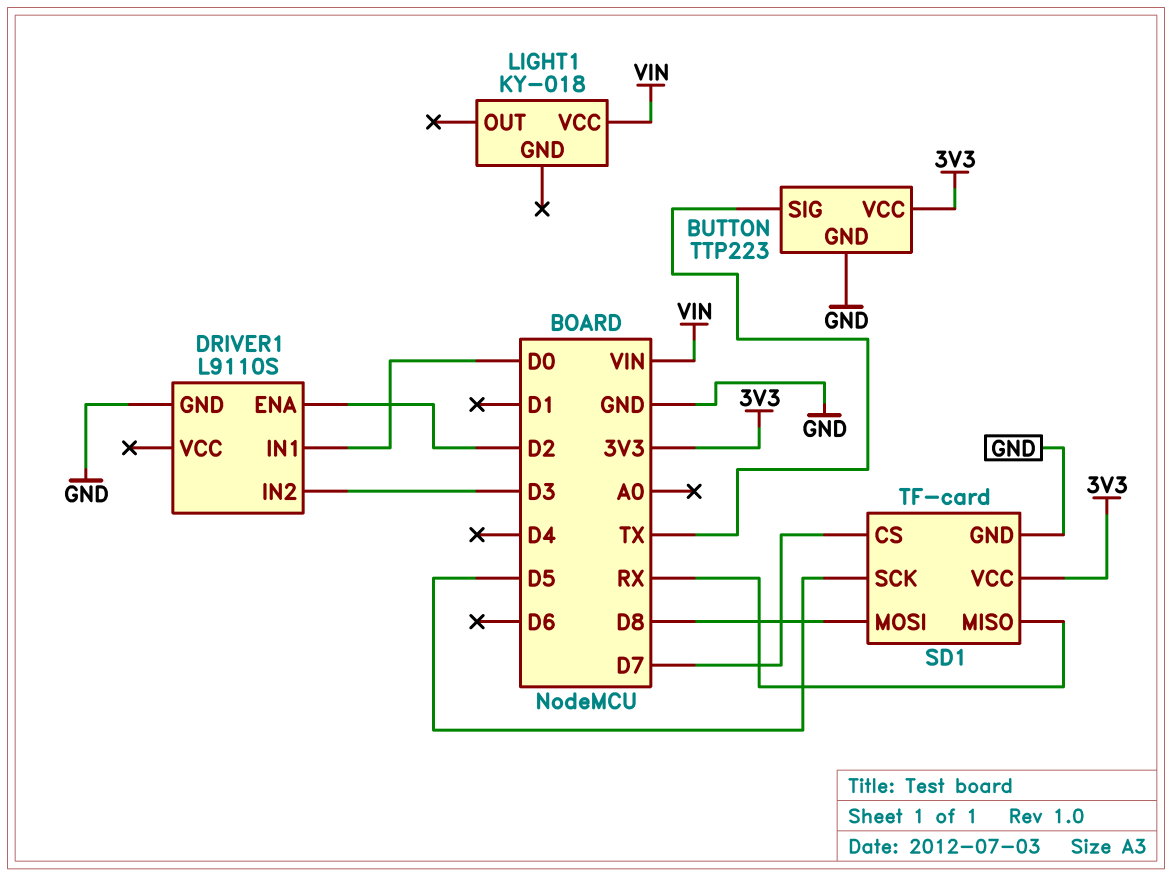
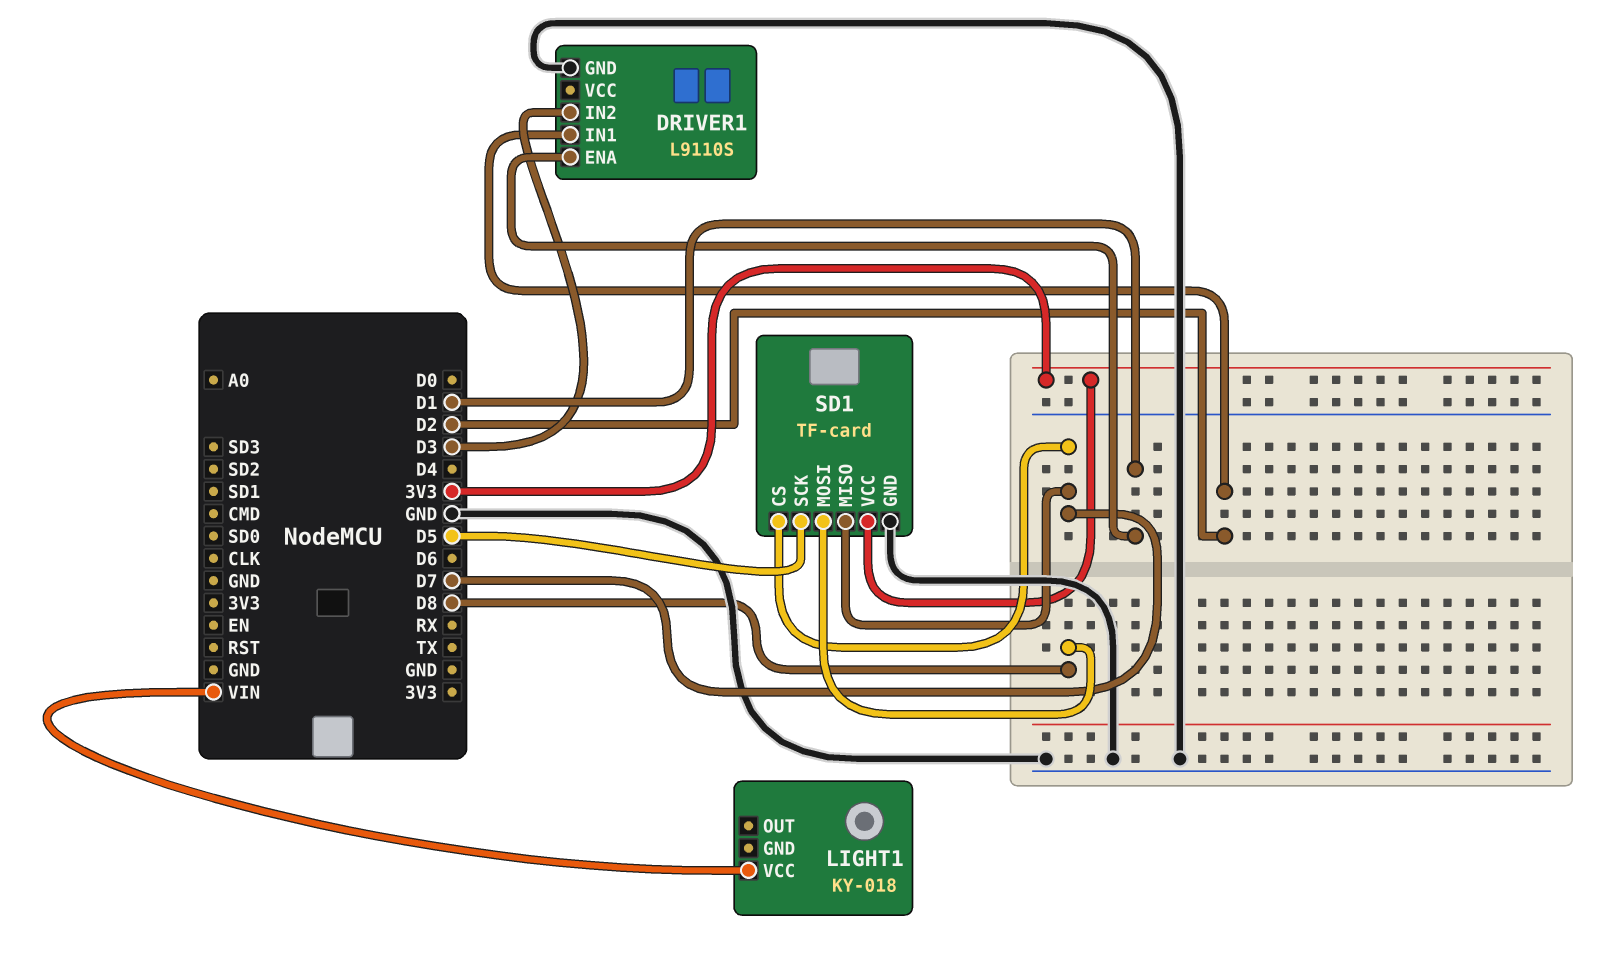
BUTTON: TTP223 -> none
BUTTON pin GND: GND -> none
BUTTON pin SIG: TX -> none
BUTTON pin VCC: 3V3 -> none
DRIVER1 pin ENA: D2 -> D1
DRIVER1 pin IN1: D0 -> D2
SD1 pin MISO: RX -> D7

